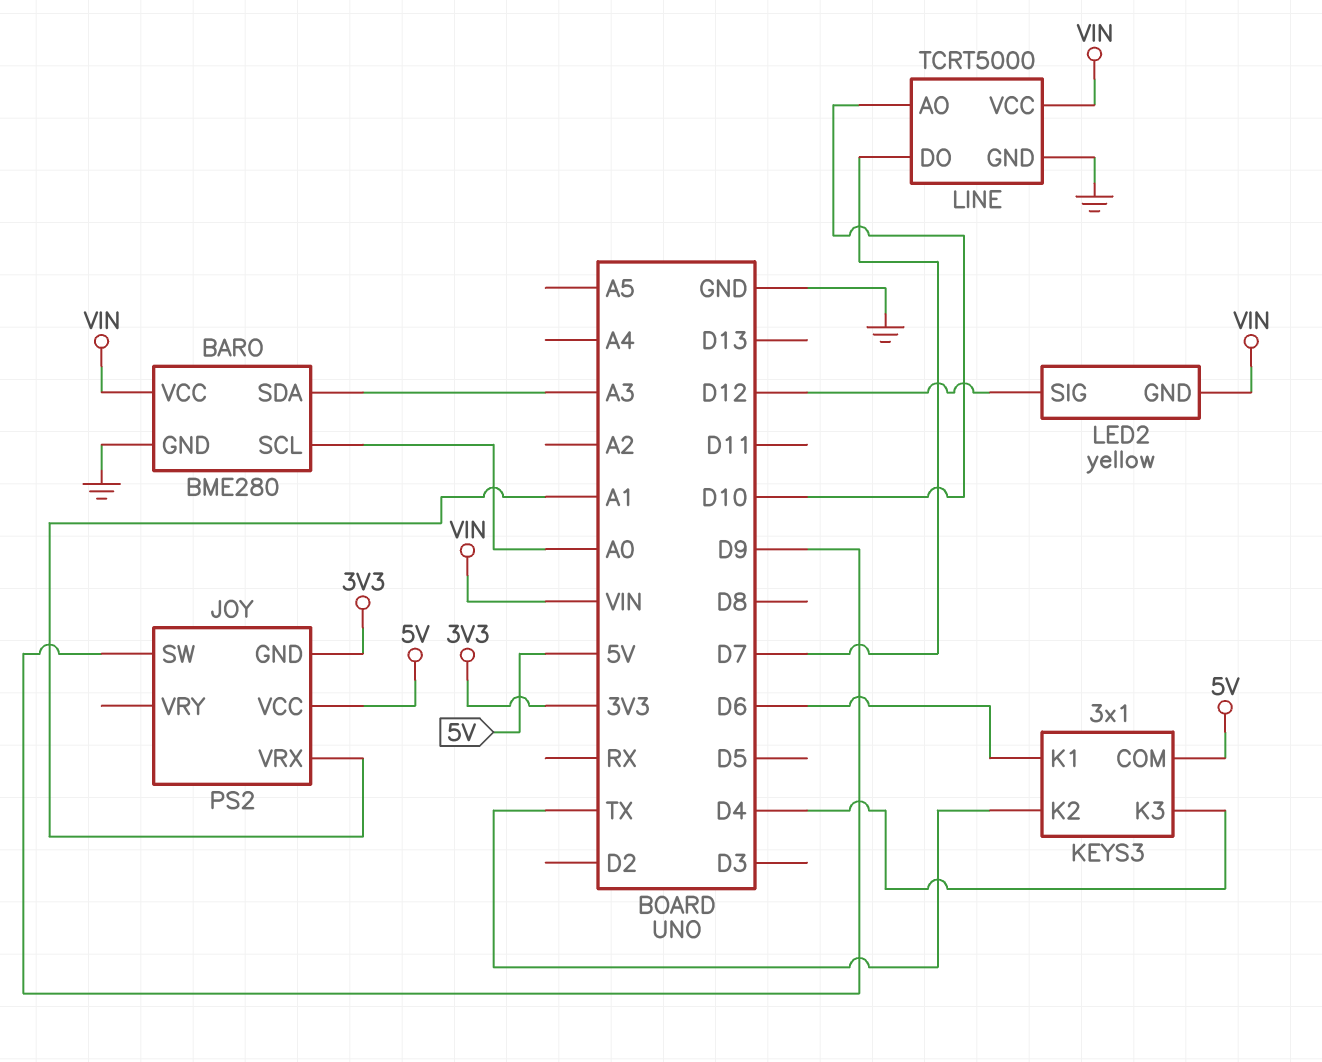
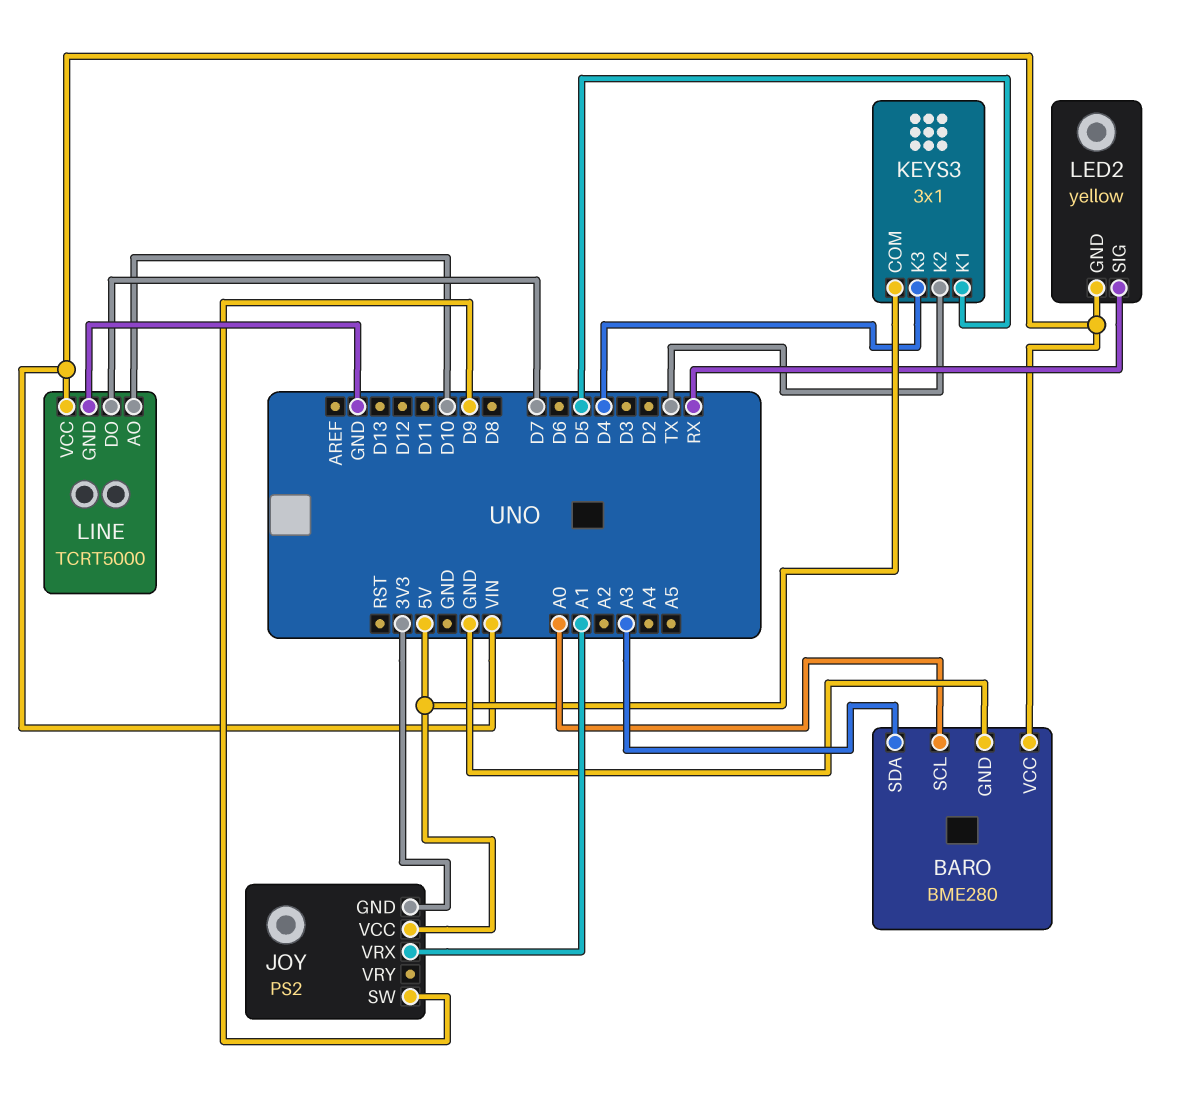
KEYS3 pin K1: D6 -> D5
LED2 pin SIG: D12 -> RX

